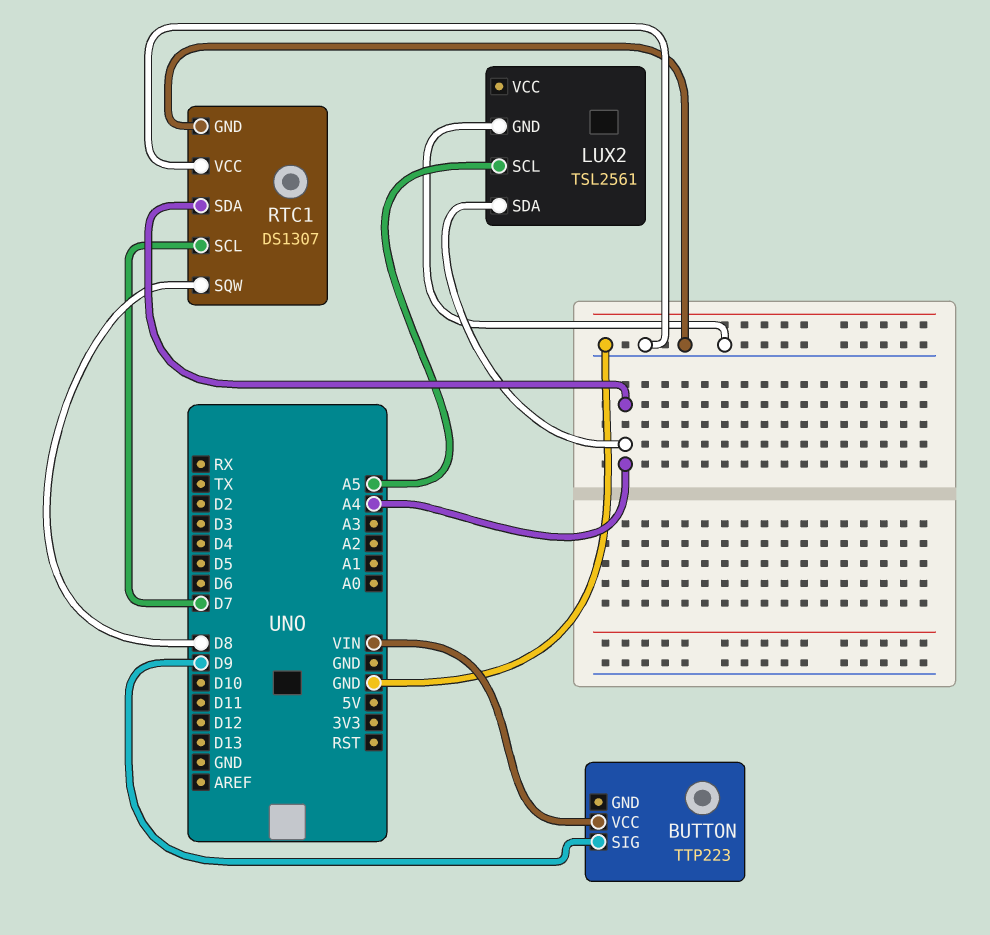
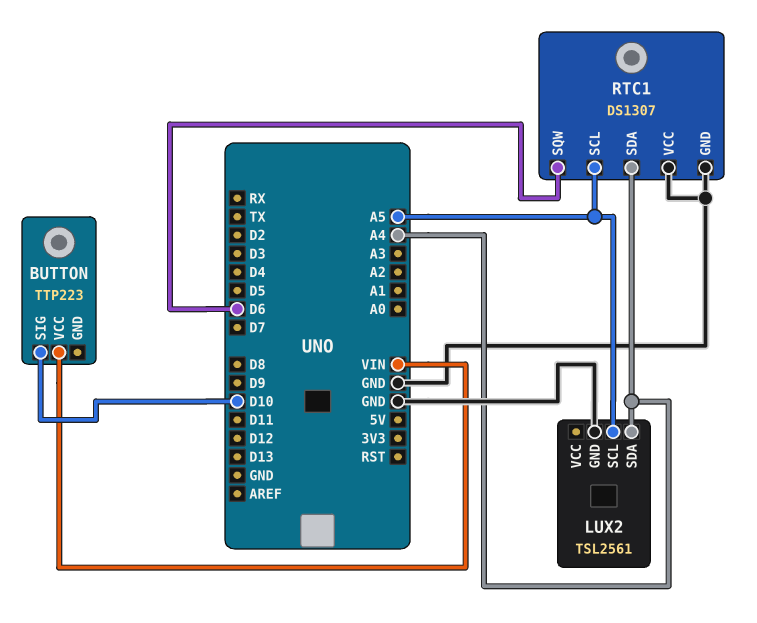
BUTTON pin SIG: D9 -> D10
RTC1 pin SCL: D7 -> A5
RTC1 pin SQW: D8 -> D6

